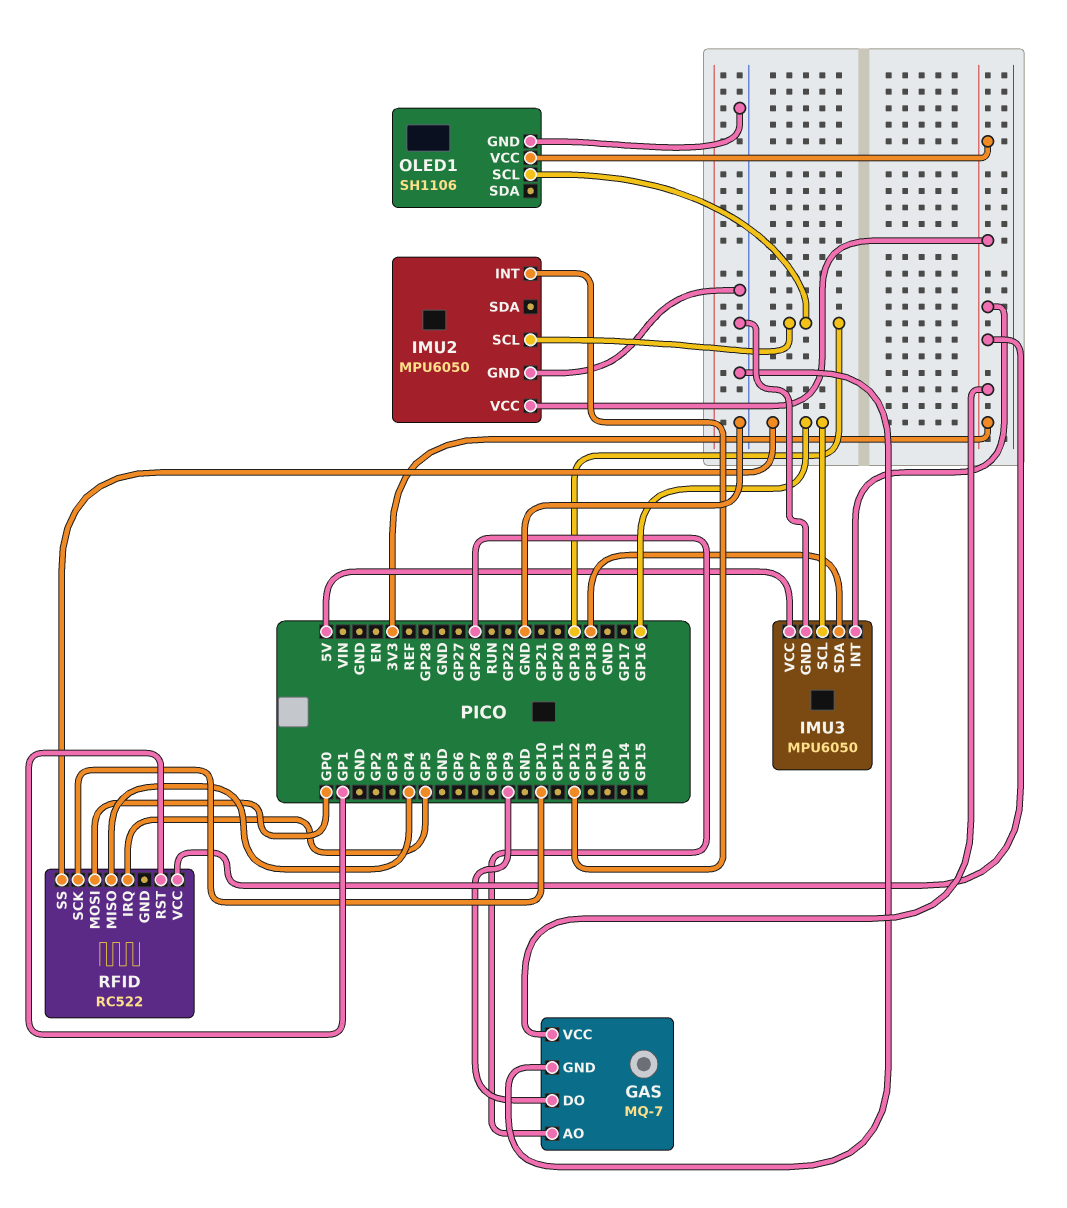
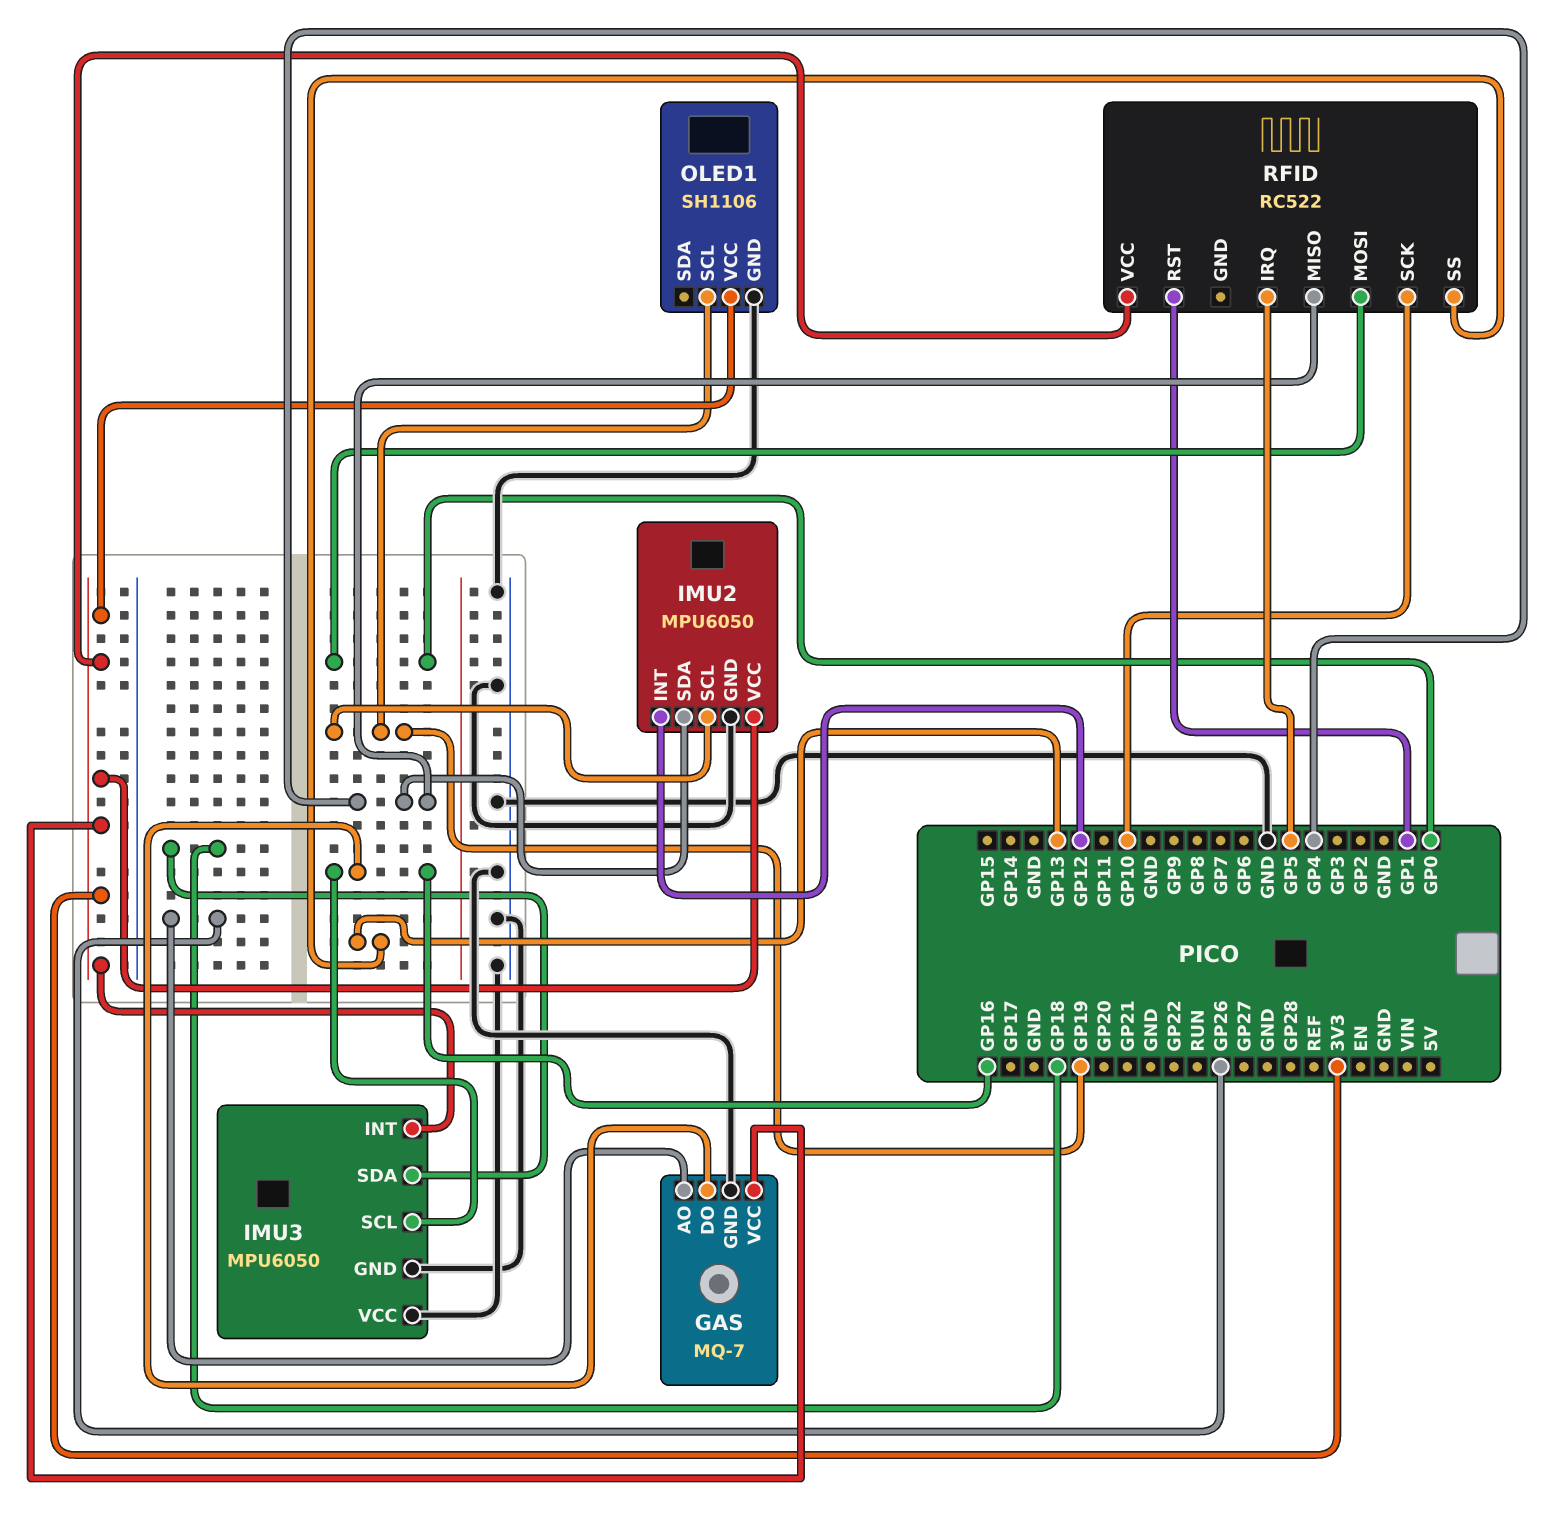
GAS pin DO: GP9 -> GP16
IMU2 pin SDA: none -> GP4
IMU3 pin VCC: 5V -> GND
RFID pin SS: GP16 -> GP13

